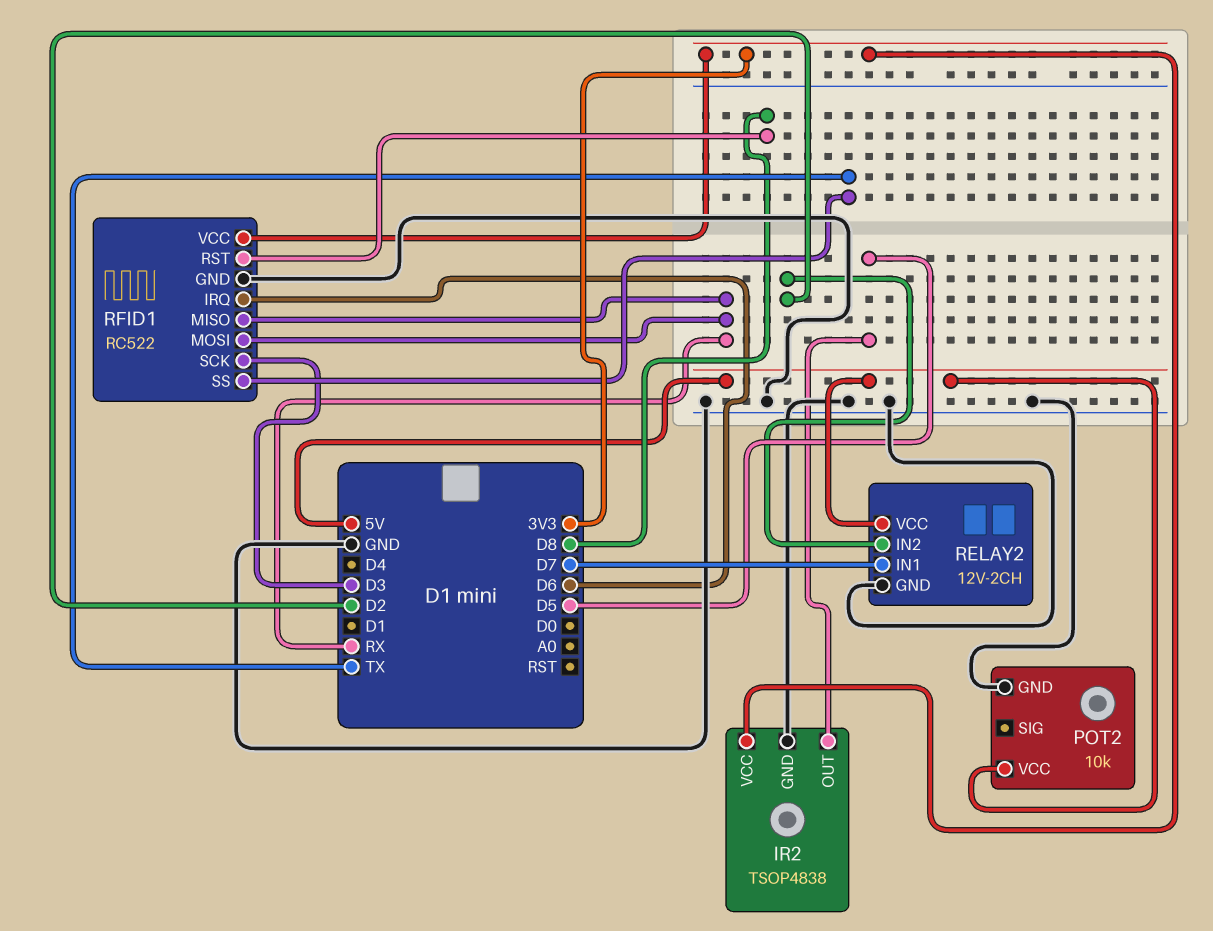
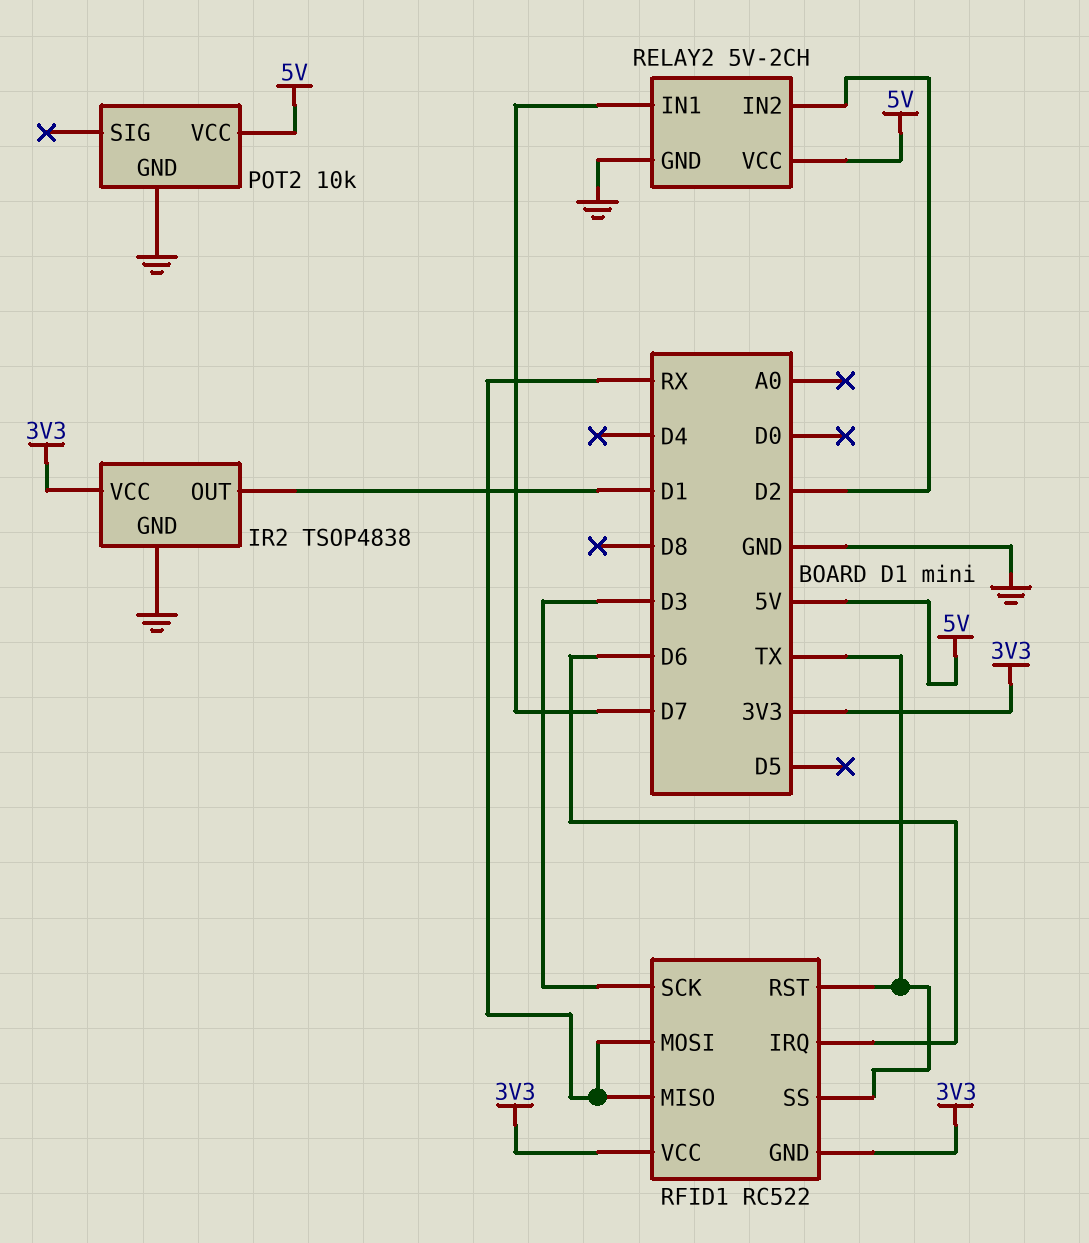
IR2 pin OUT: D5 -> D1
RELAY2: 12V-2CH -> 5V-2CH
RFID1 pin GND: GND -> 3V3
RFID1 pin RST: D8 -> TX

